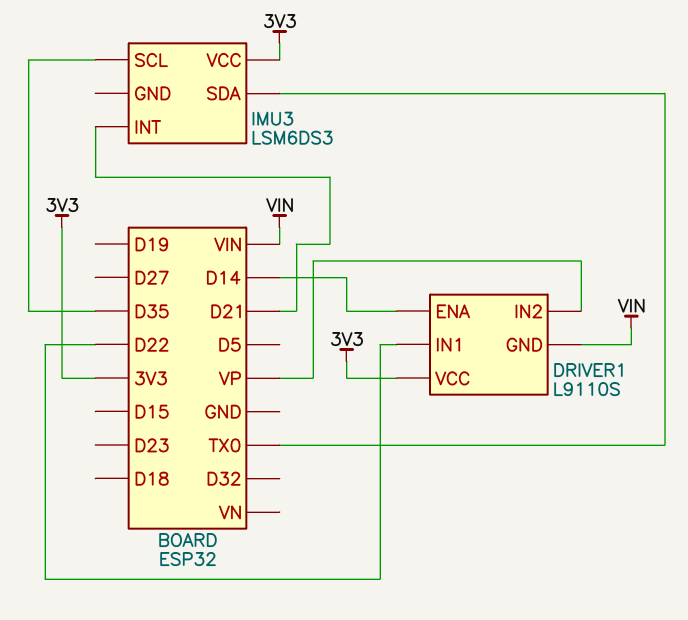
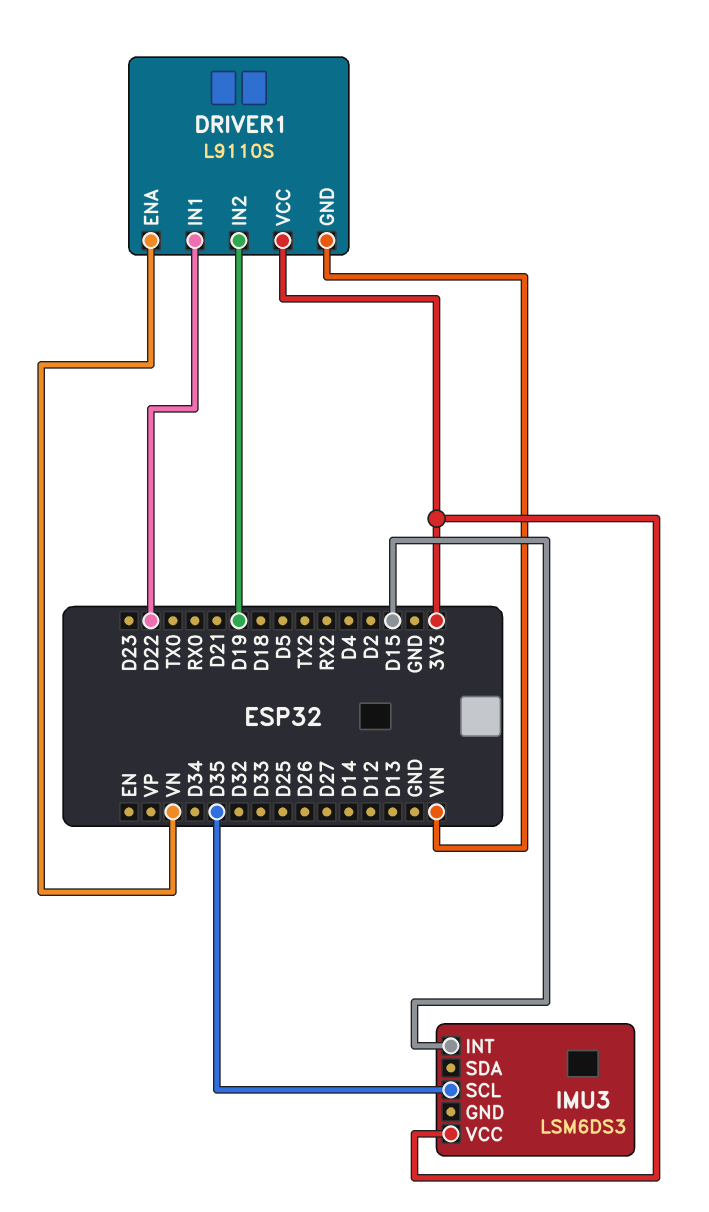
DRIVER1 pin ENA: D14 -> VN
DRIVER1 pin IN2: VP -> D19
IMU3 pin INT: D21 -> D15
IMU3 pin SDA: TX0 -> none

